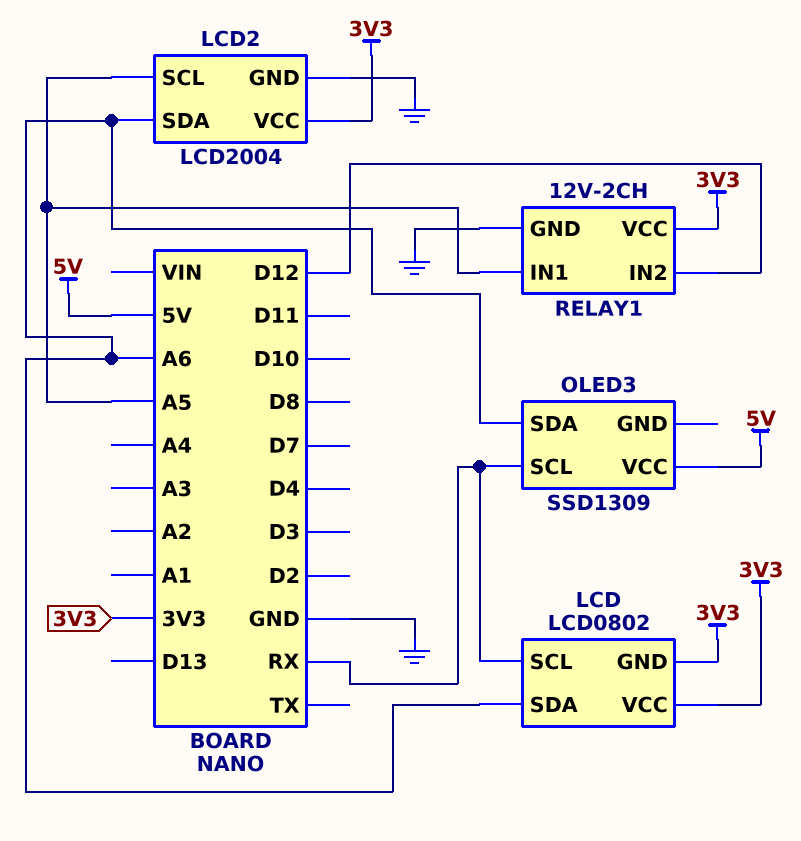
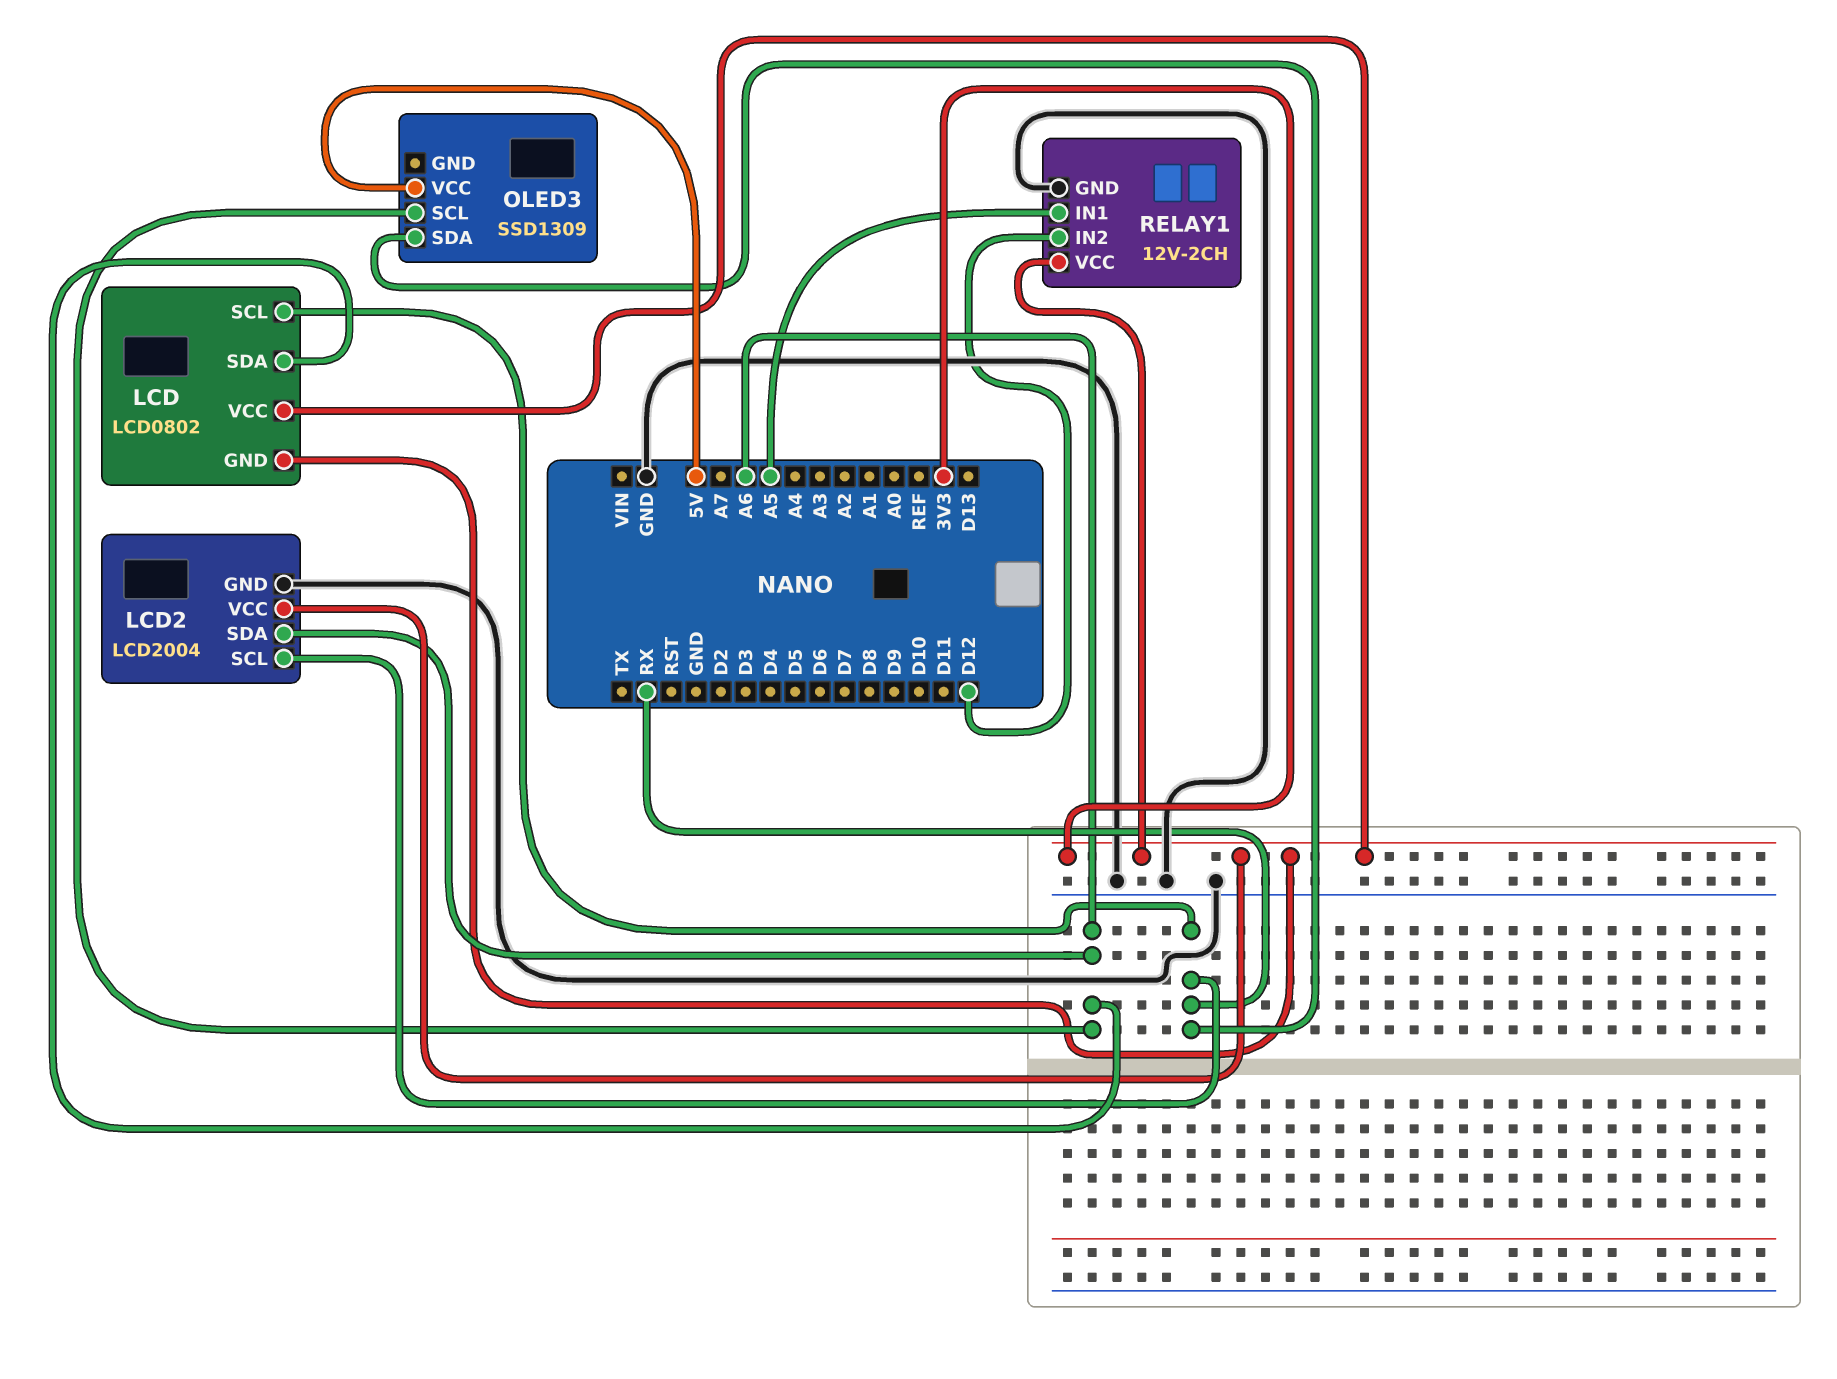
LCD2 pin SCL: A5 -> RX
OLED3 pin SCL: RX -> A6
OLED3 pin SDA: A6 -> RX

